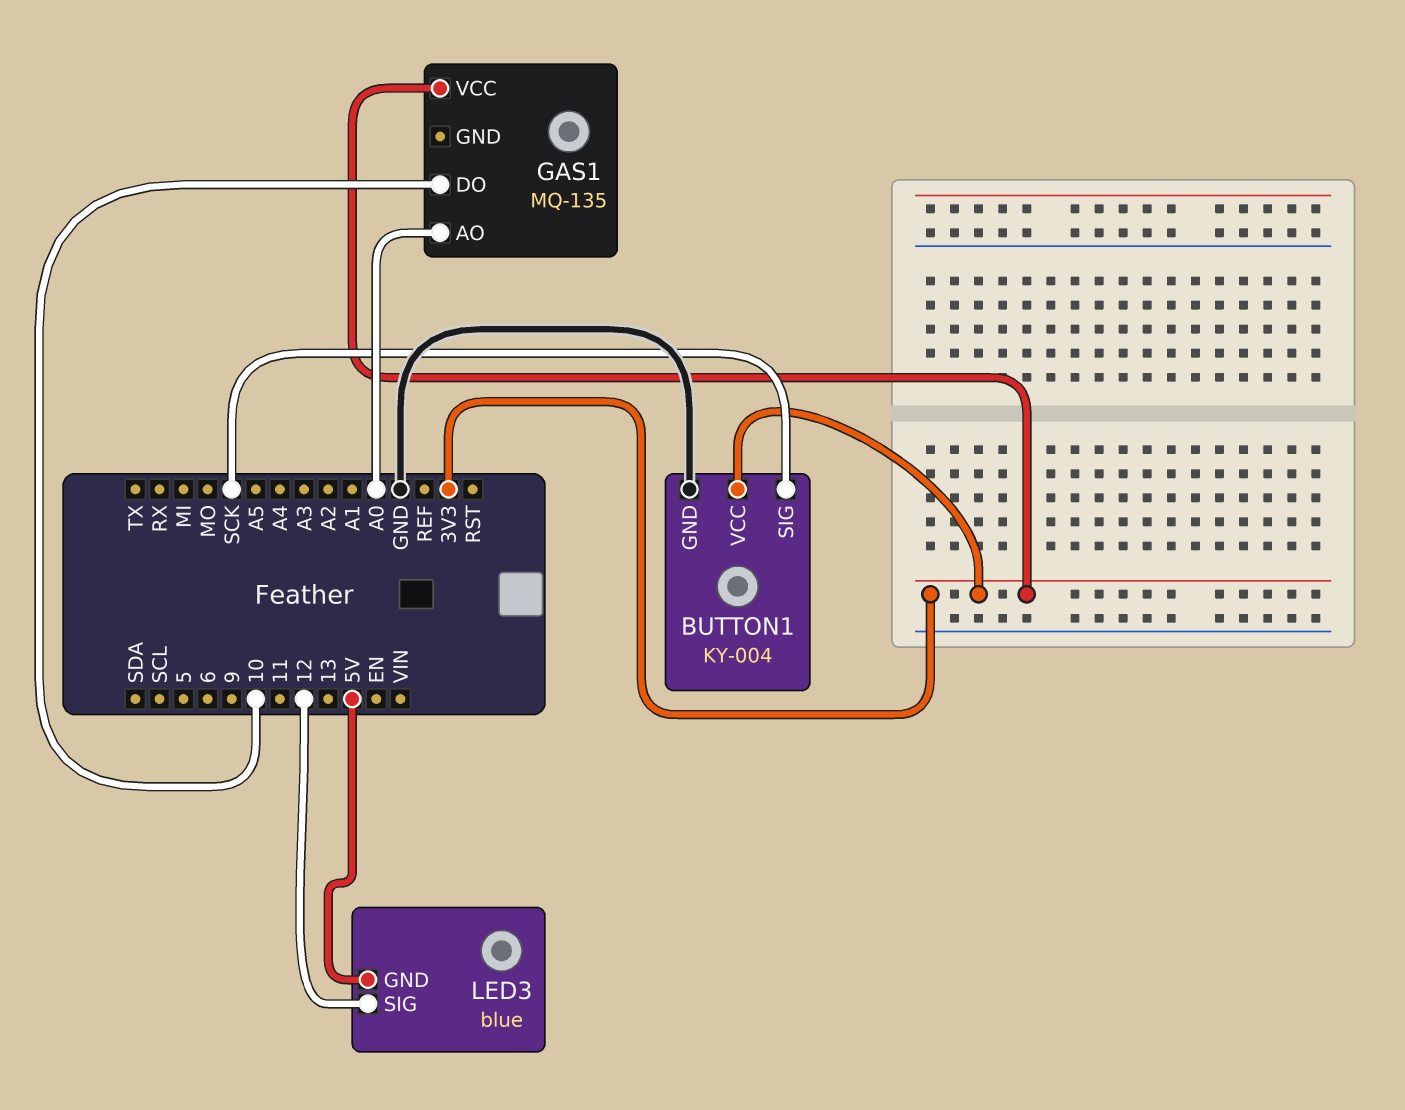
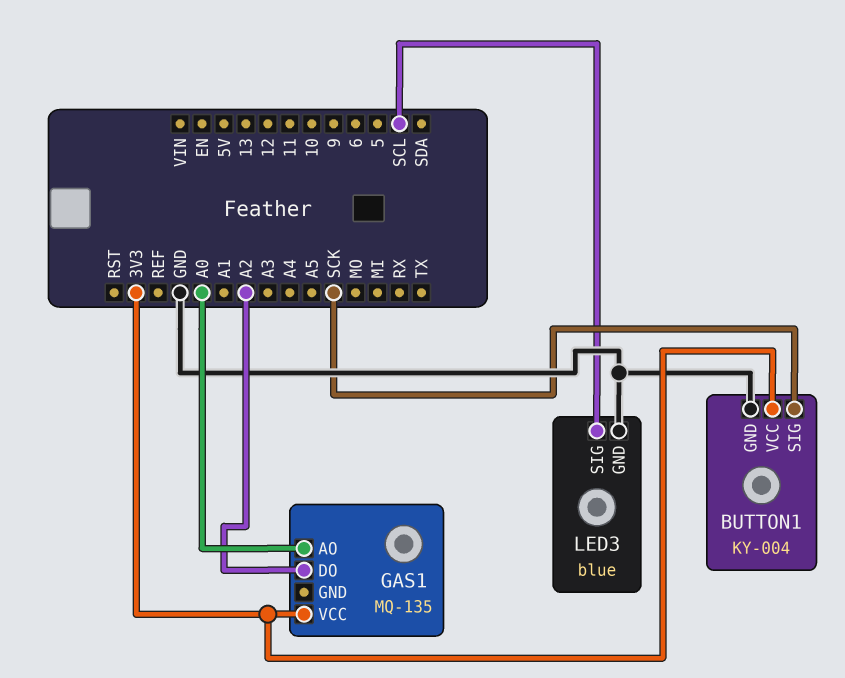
GAS1 pin DO: 10 -> A2
LED3 pin GND: 5V -> GND
LED3 pin SIG: 12 -> SCL

